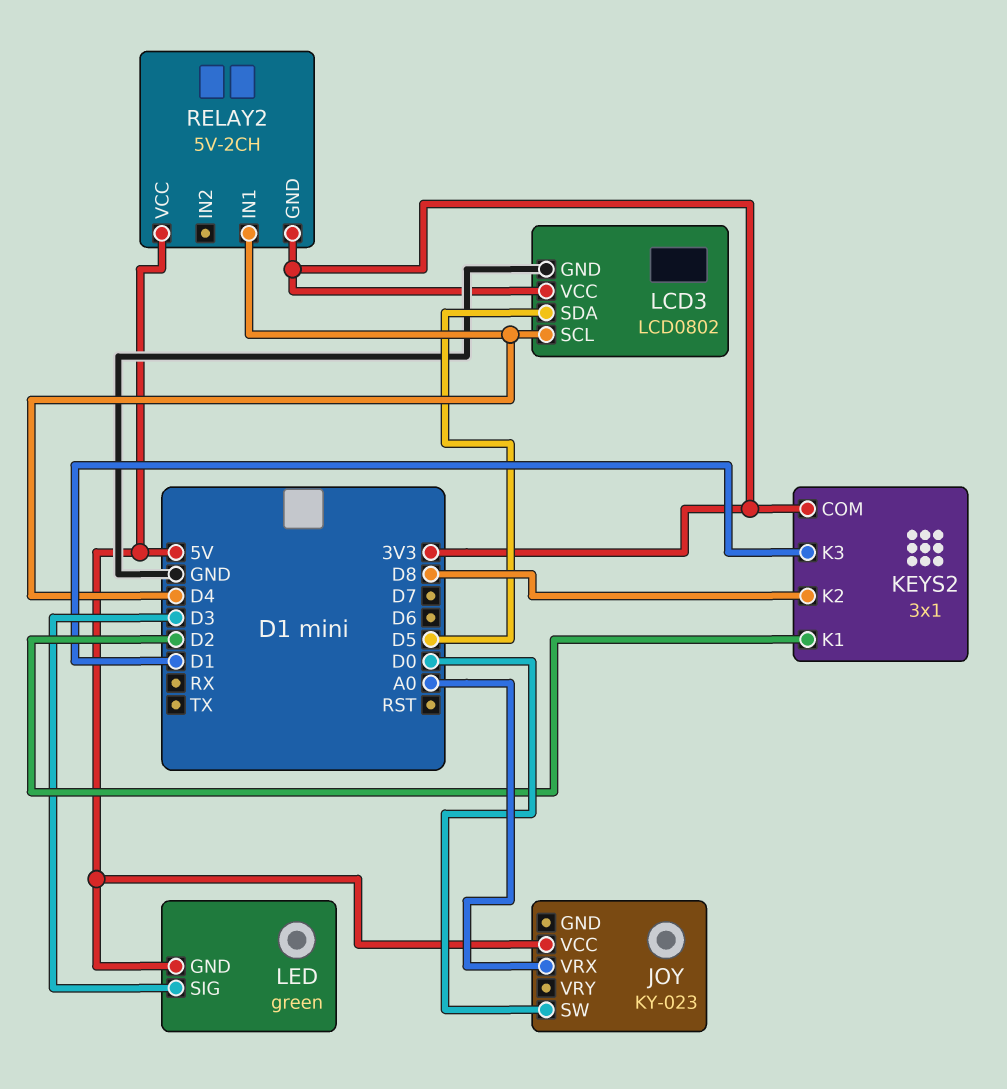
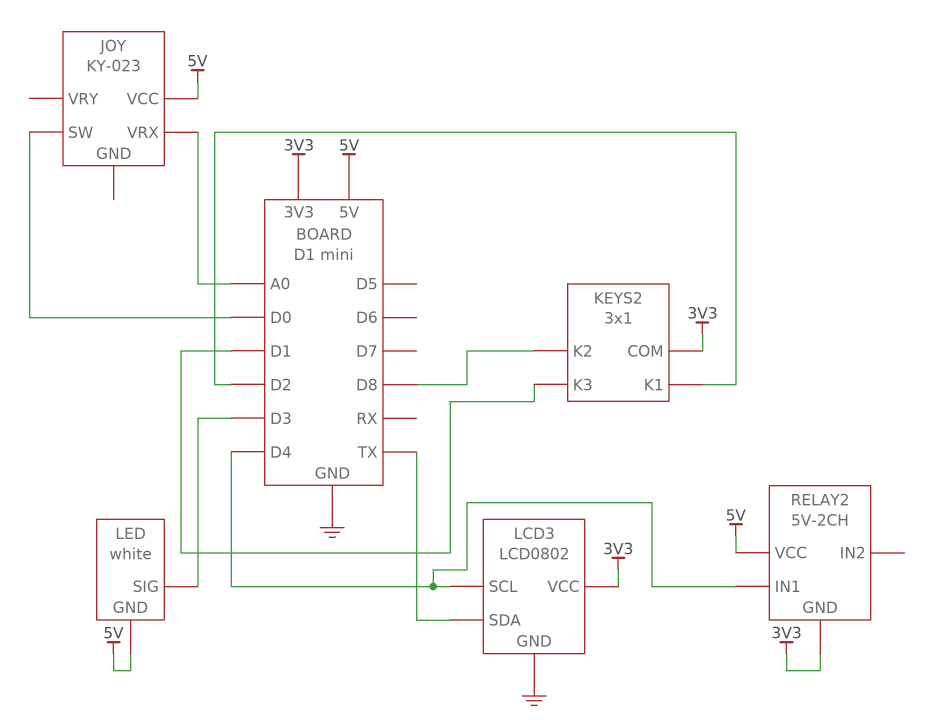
LCD3 pin SDA: D5 -> TX
LED: green -> white

